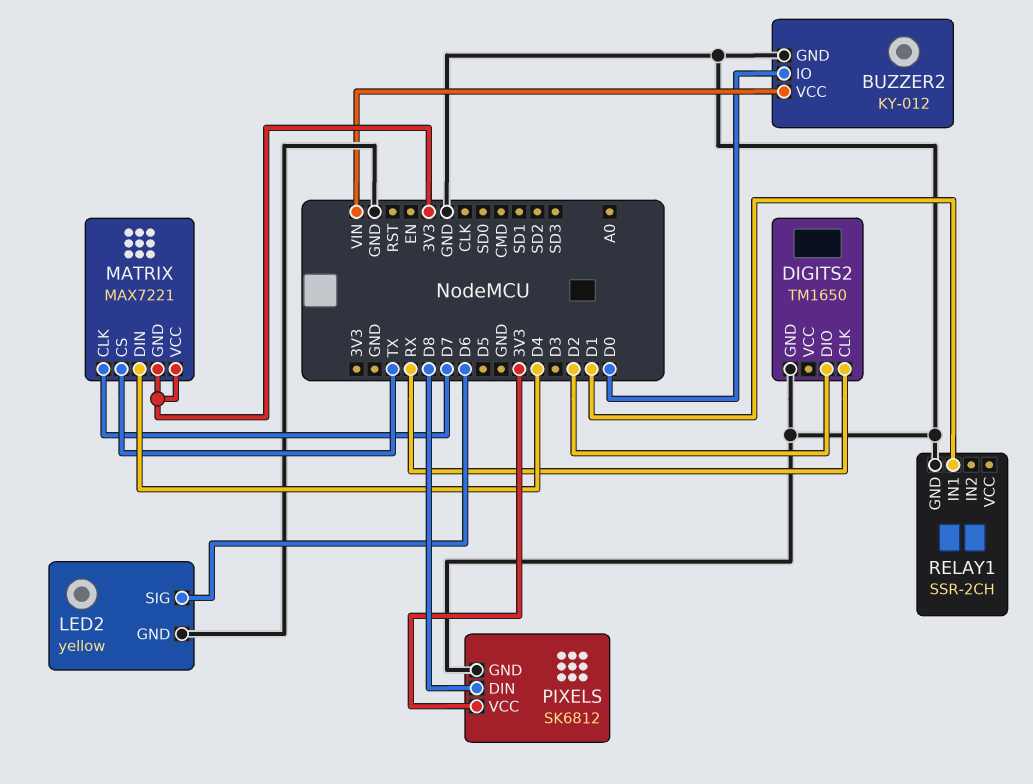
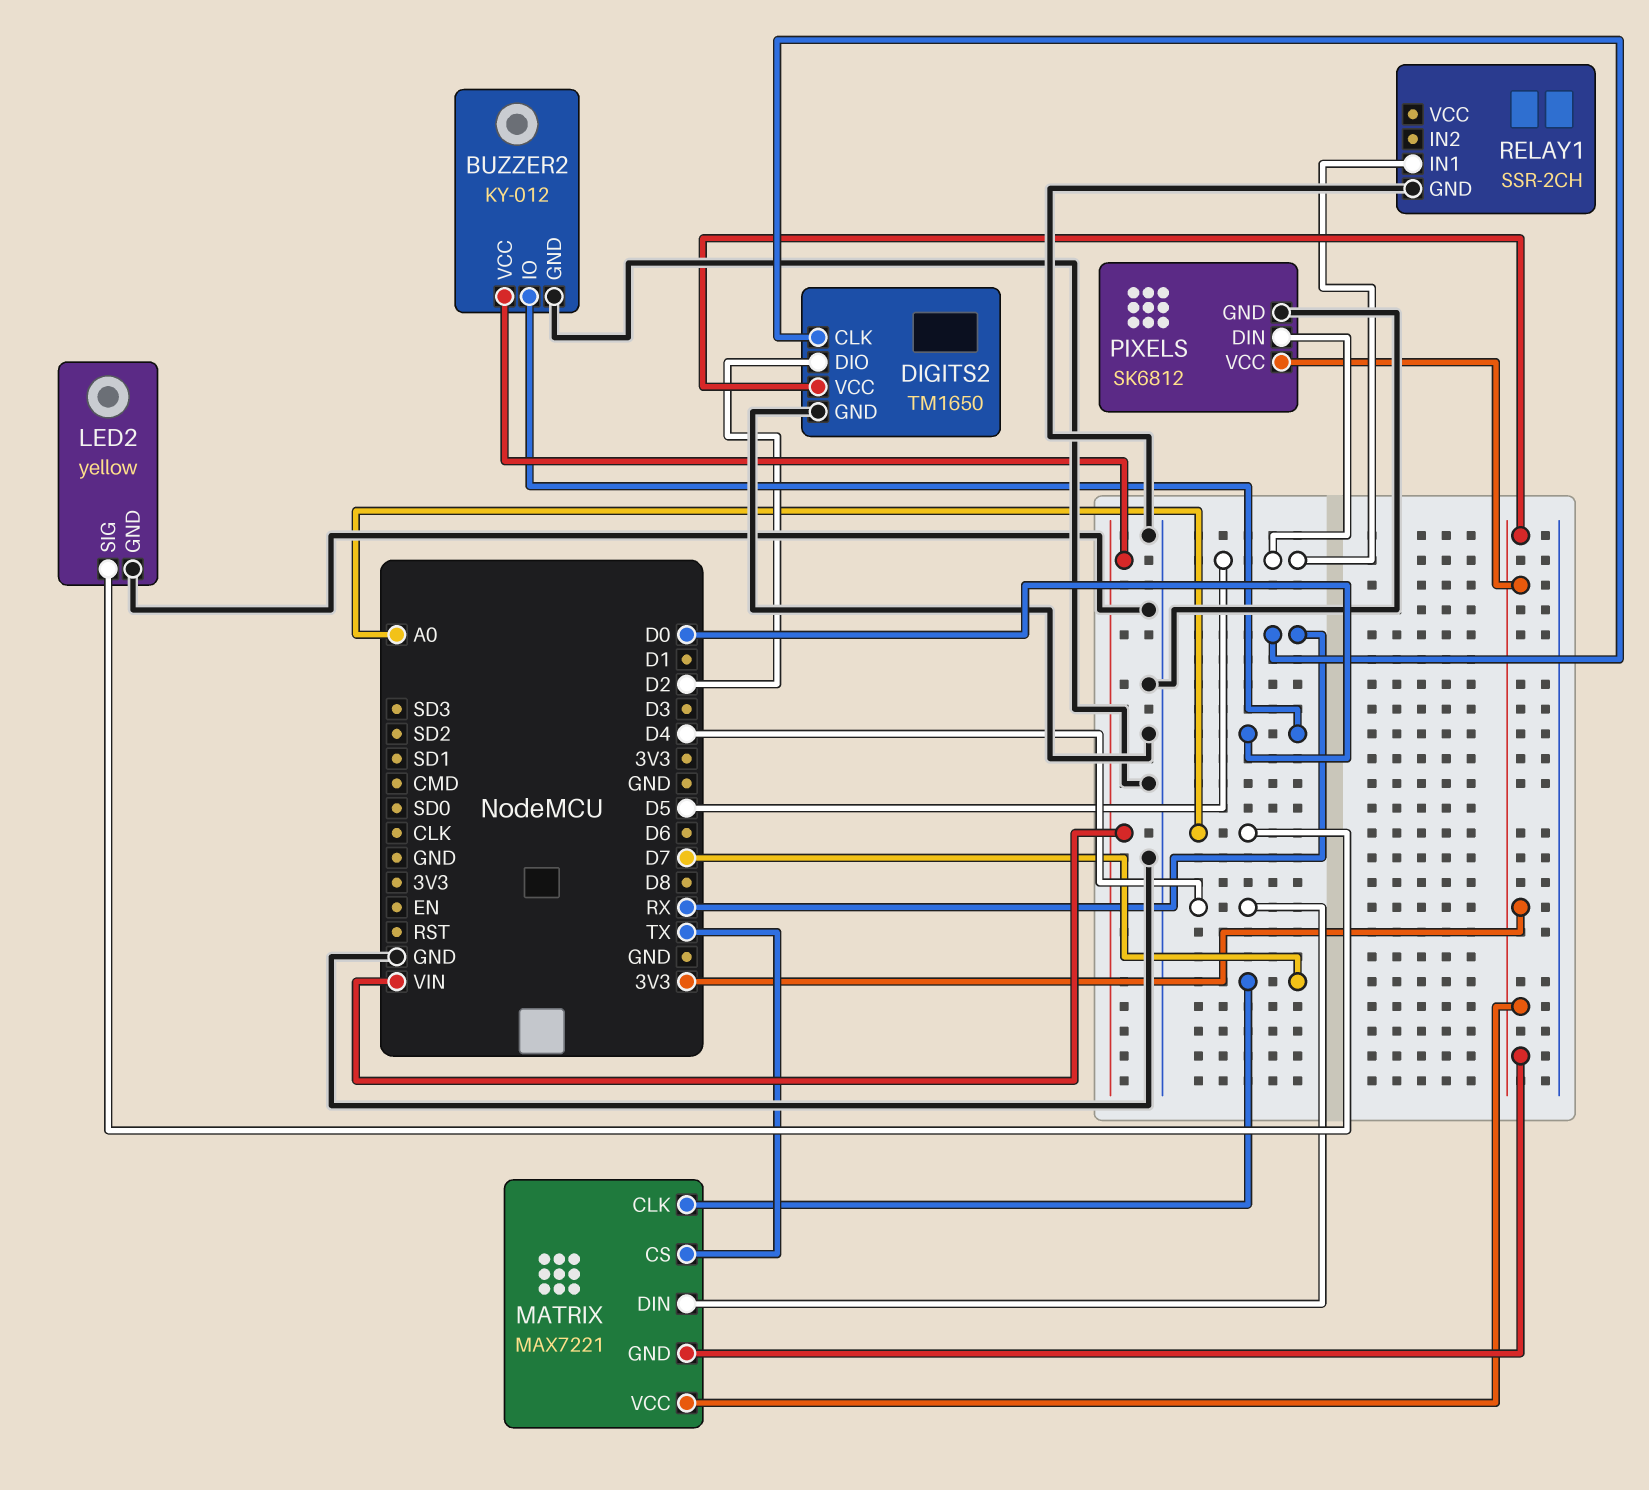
DIGITS2 pin VCC: none -> 3V3
LED2 pin SIG: D6 -> A0
PIXELS pin DIN: D8 -> D5
RELAY1 pin IN1: D1 -> D5

